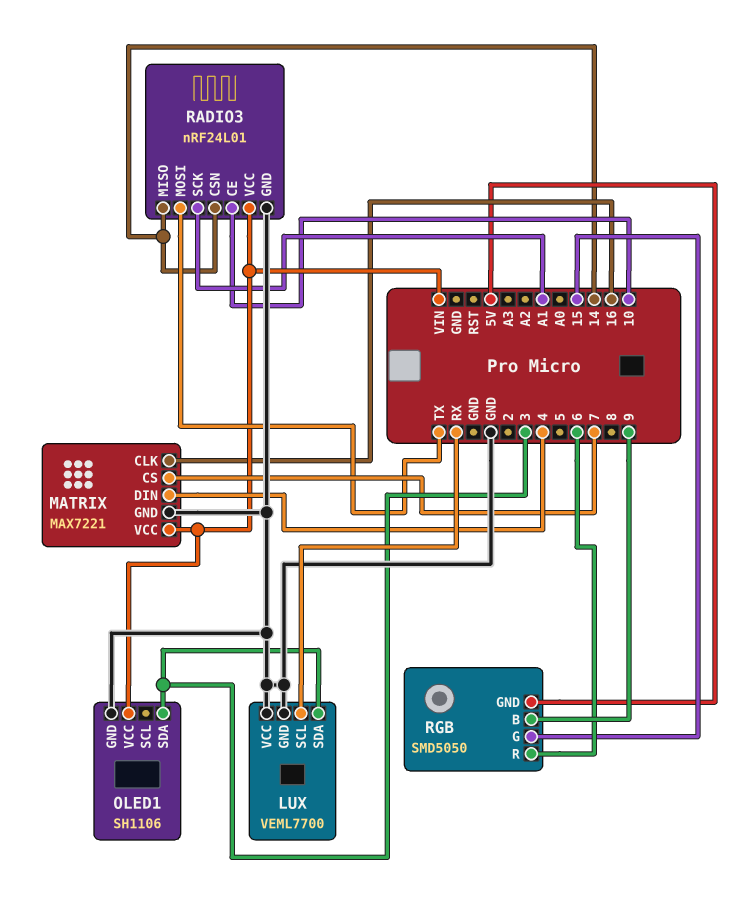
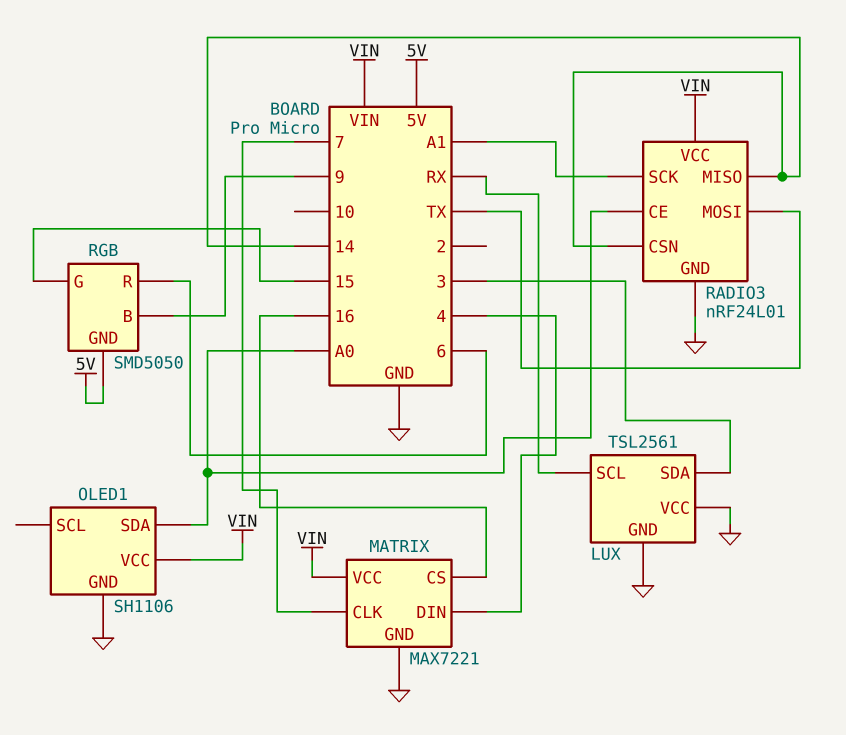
LUX: VEML7700 -> TSL2561
MATRIX pin CLK: 16 -> 7
MATRIX pin CS: 7 -> 16
OLED1 pin SDA: 3 -> A0
RADIO3 pin CE: 10 -> A0

